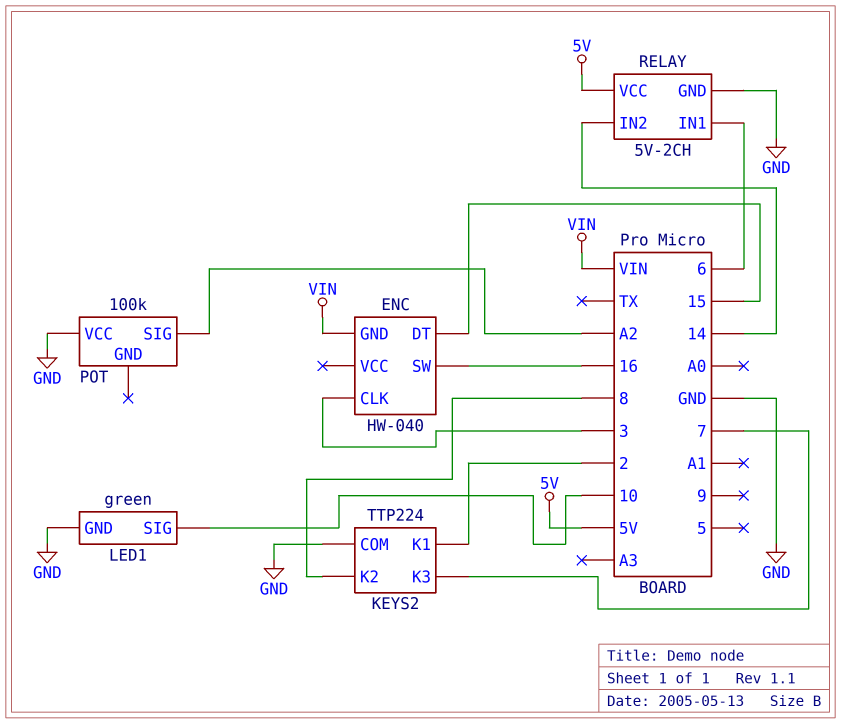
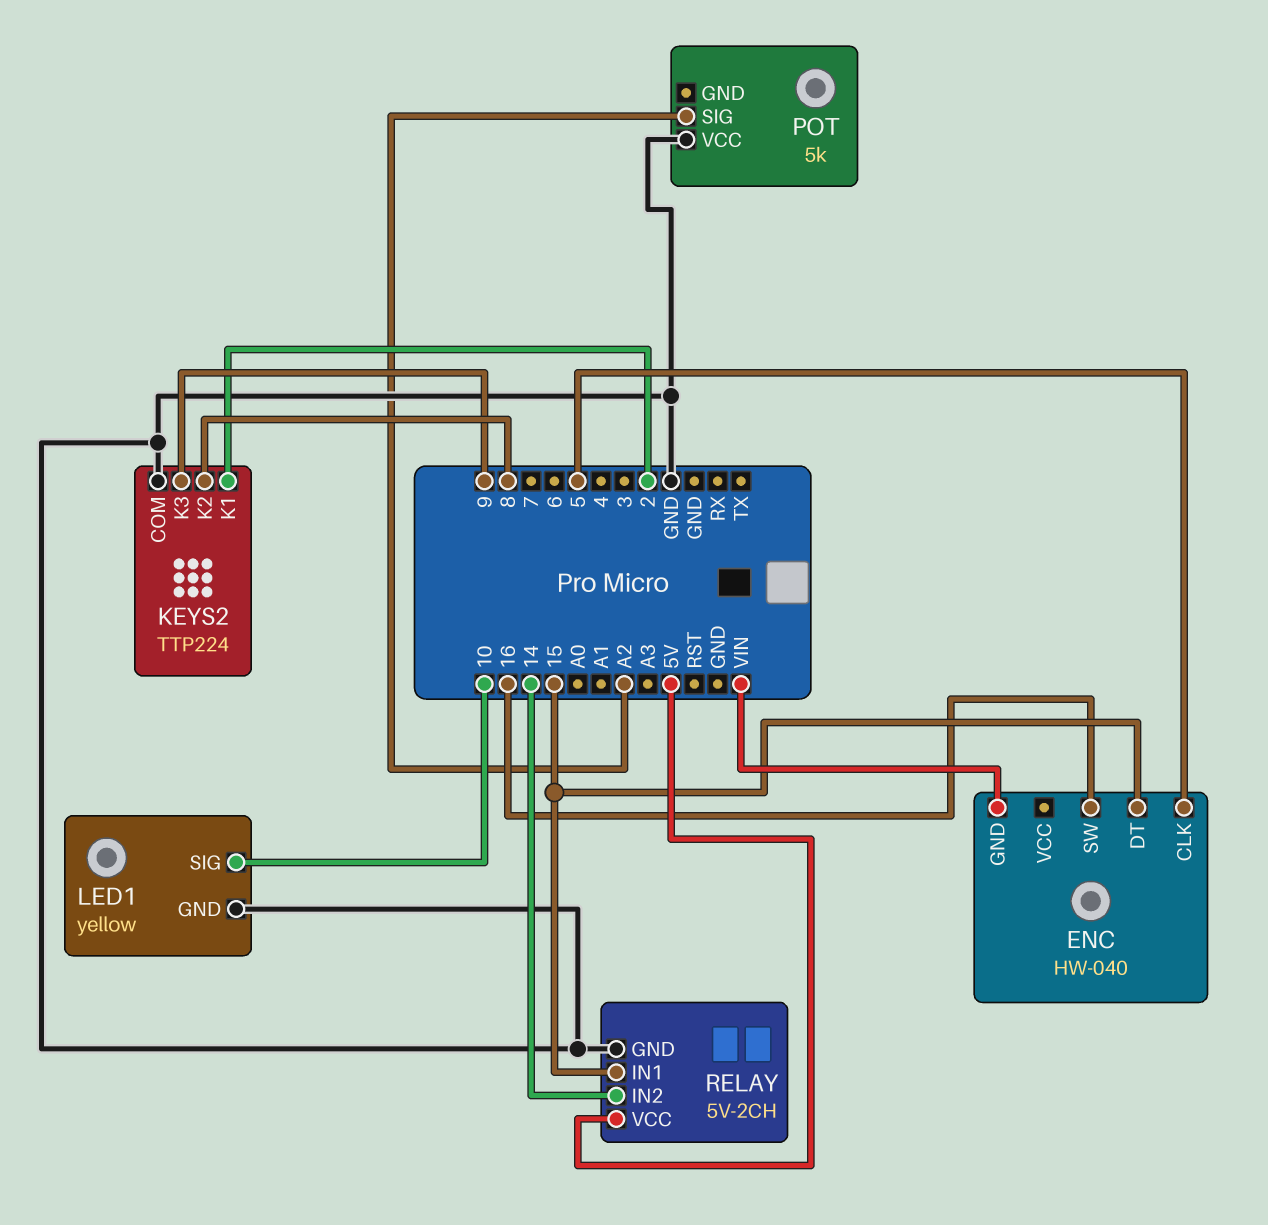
ENC pin CLK: 3 -> 5
KEYS2 pin K3: 7 -> 9
LED1: green -> yellow
POT: 100k -> 5k
RELAY pin IN1: 6 -> 15

